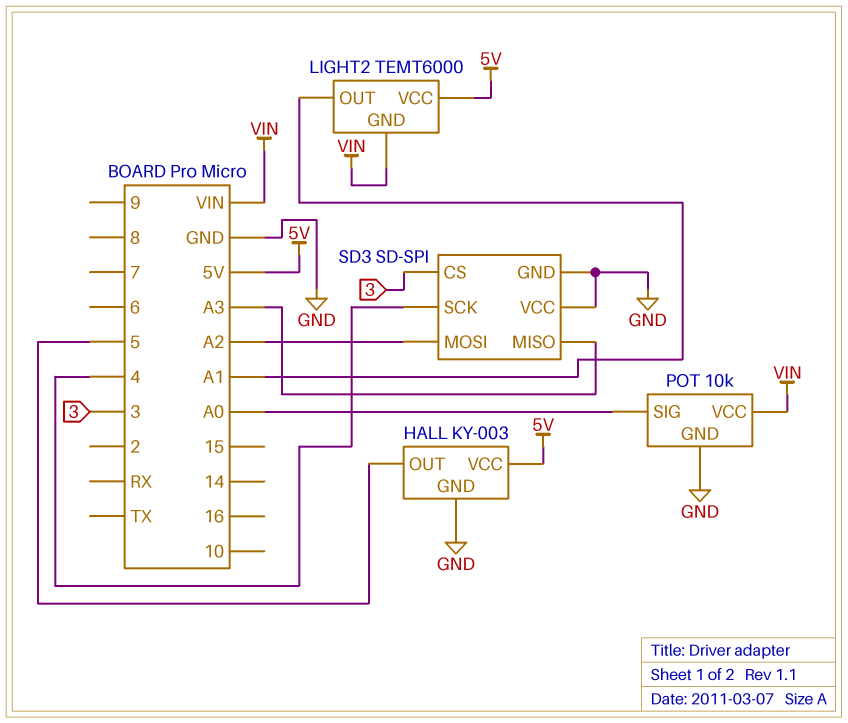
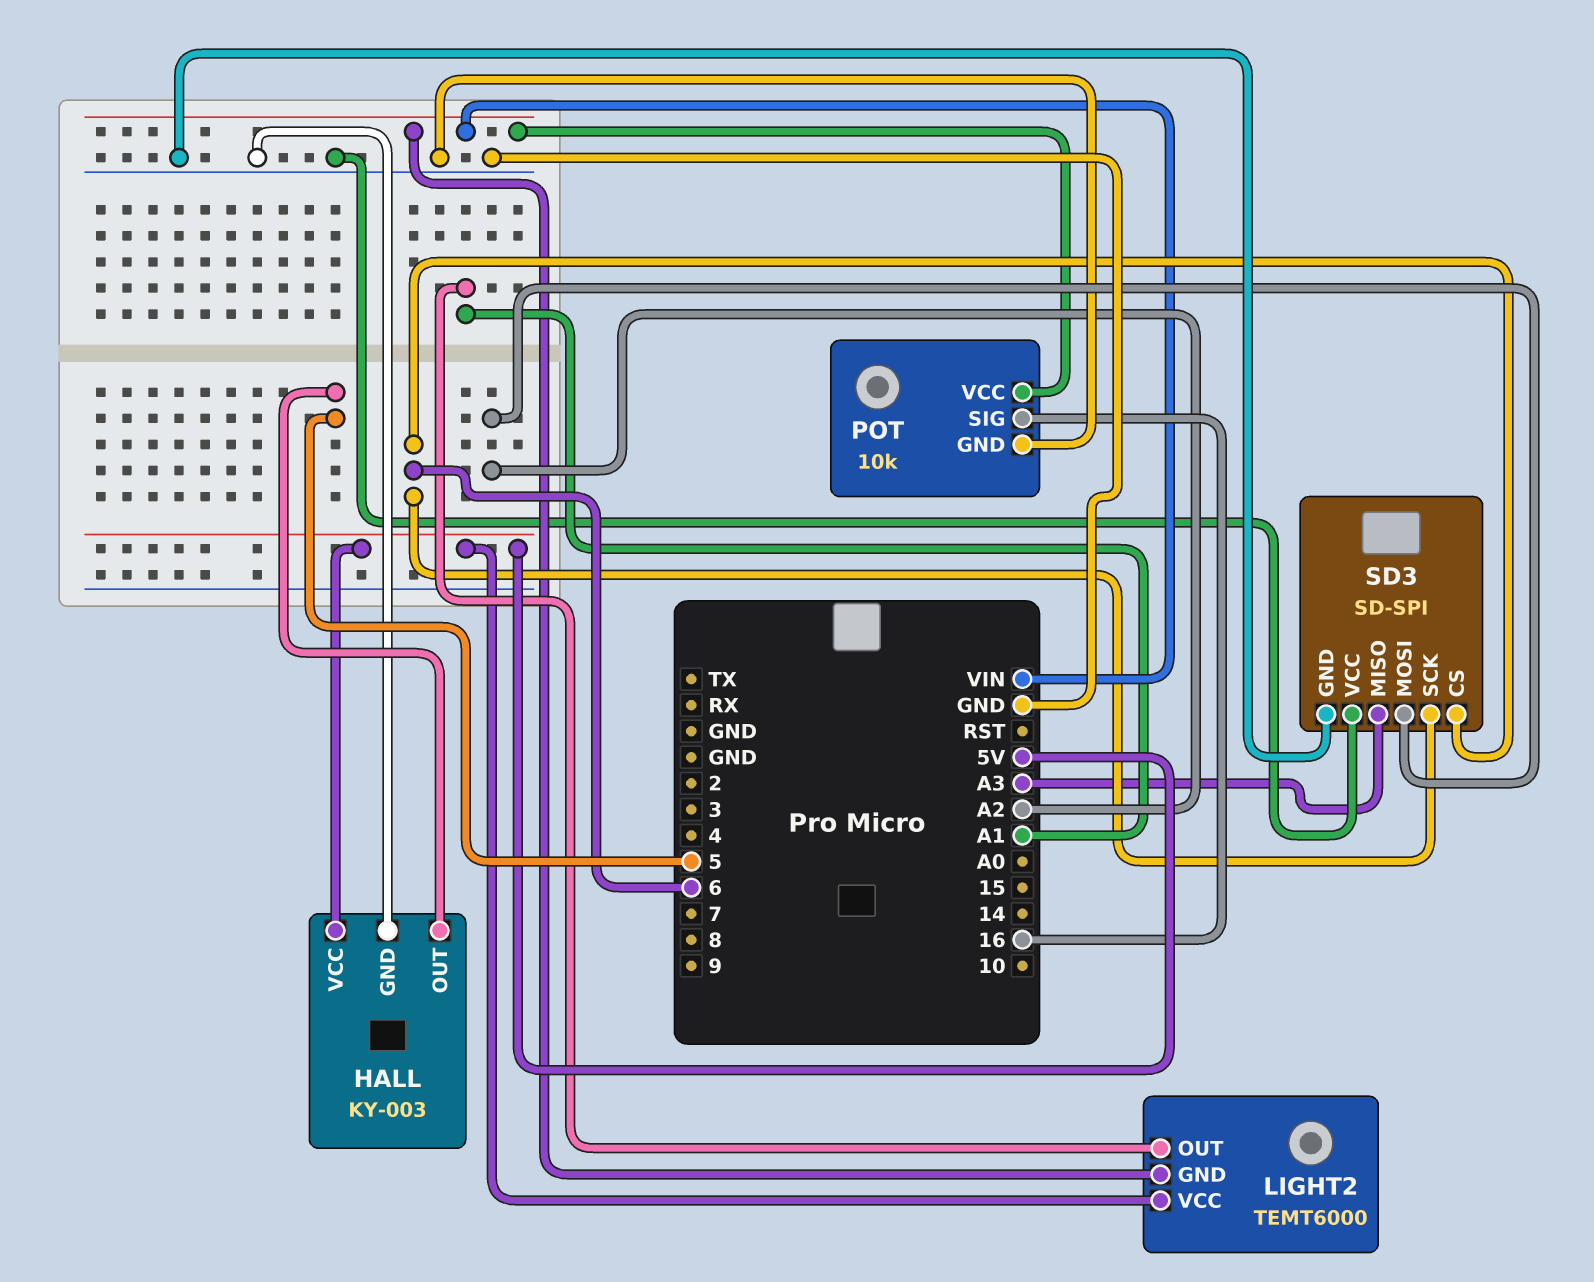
POT pin SIG: A0 -> 16
SD3 pin CS: 3 -> 6
SD3 pin SCK: 4 -> 6

